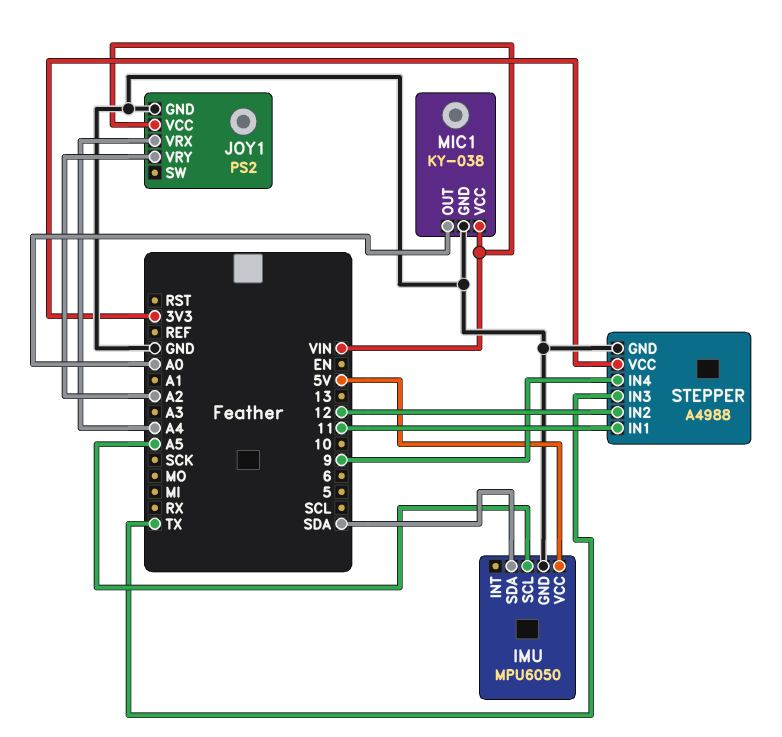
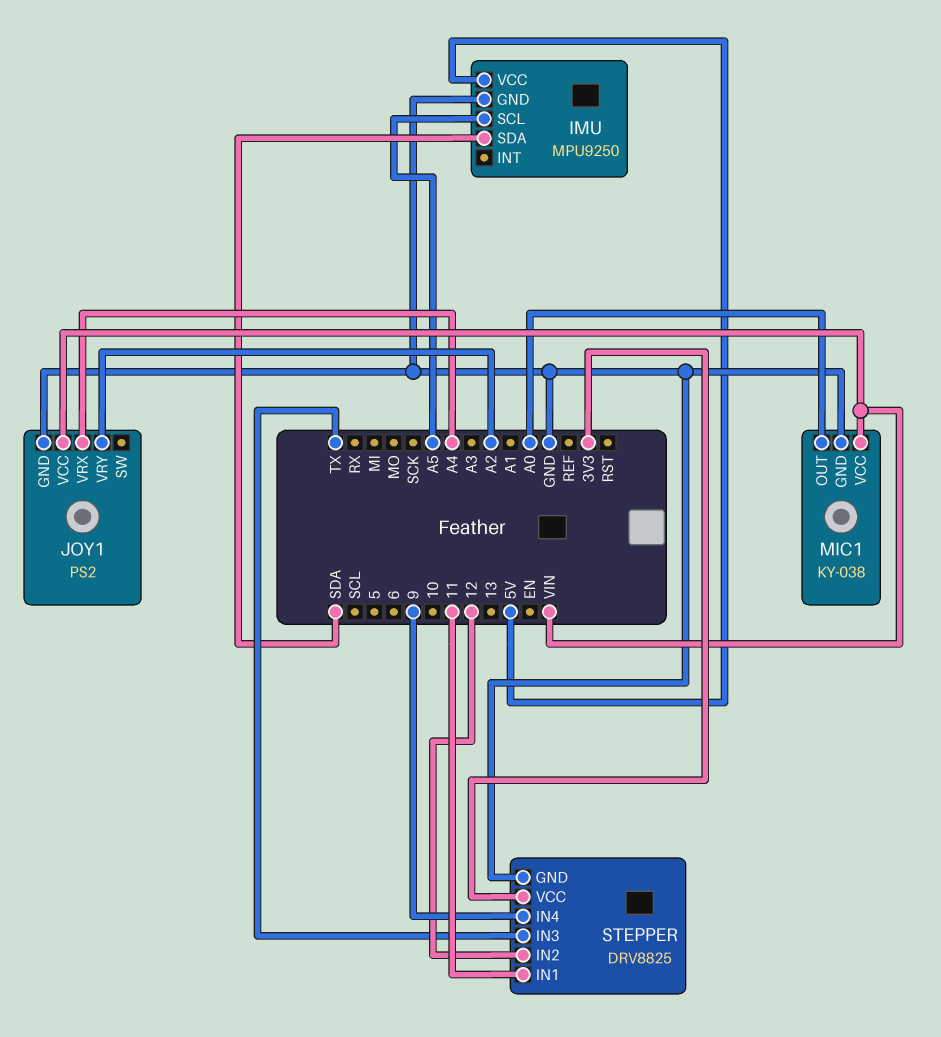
IMU: MPU6050 -> MPU9250
STEPPER: A4988 -> DRV8825

